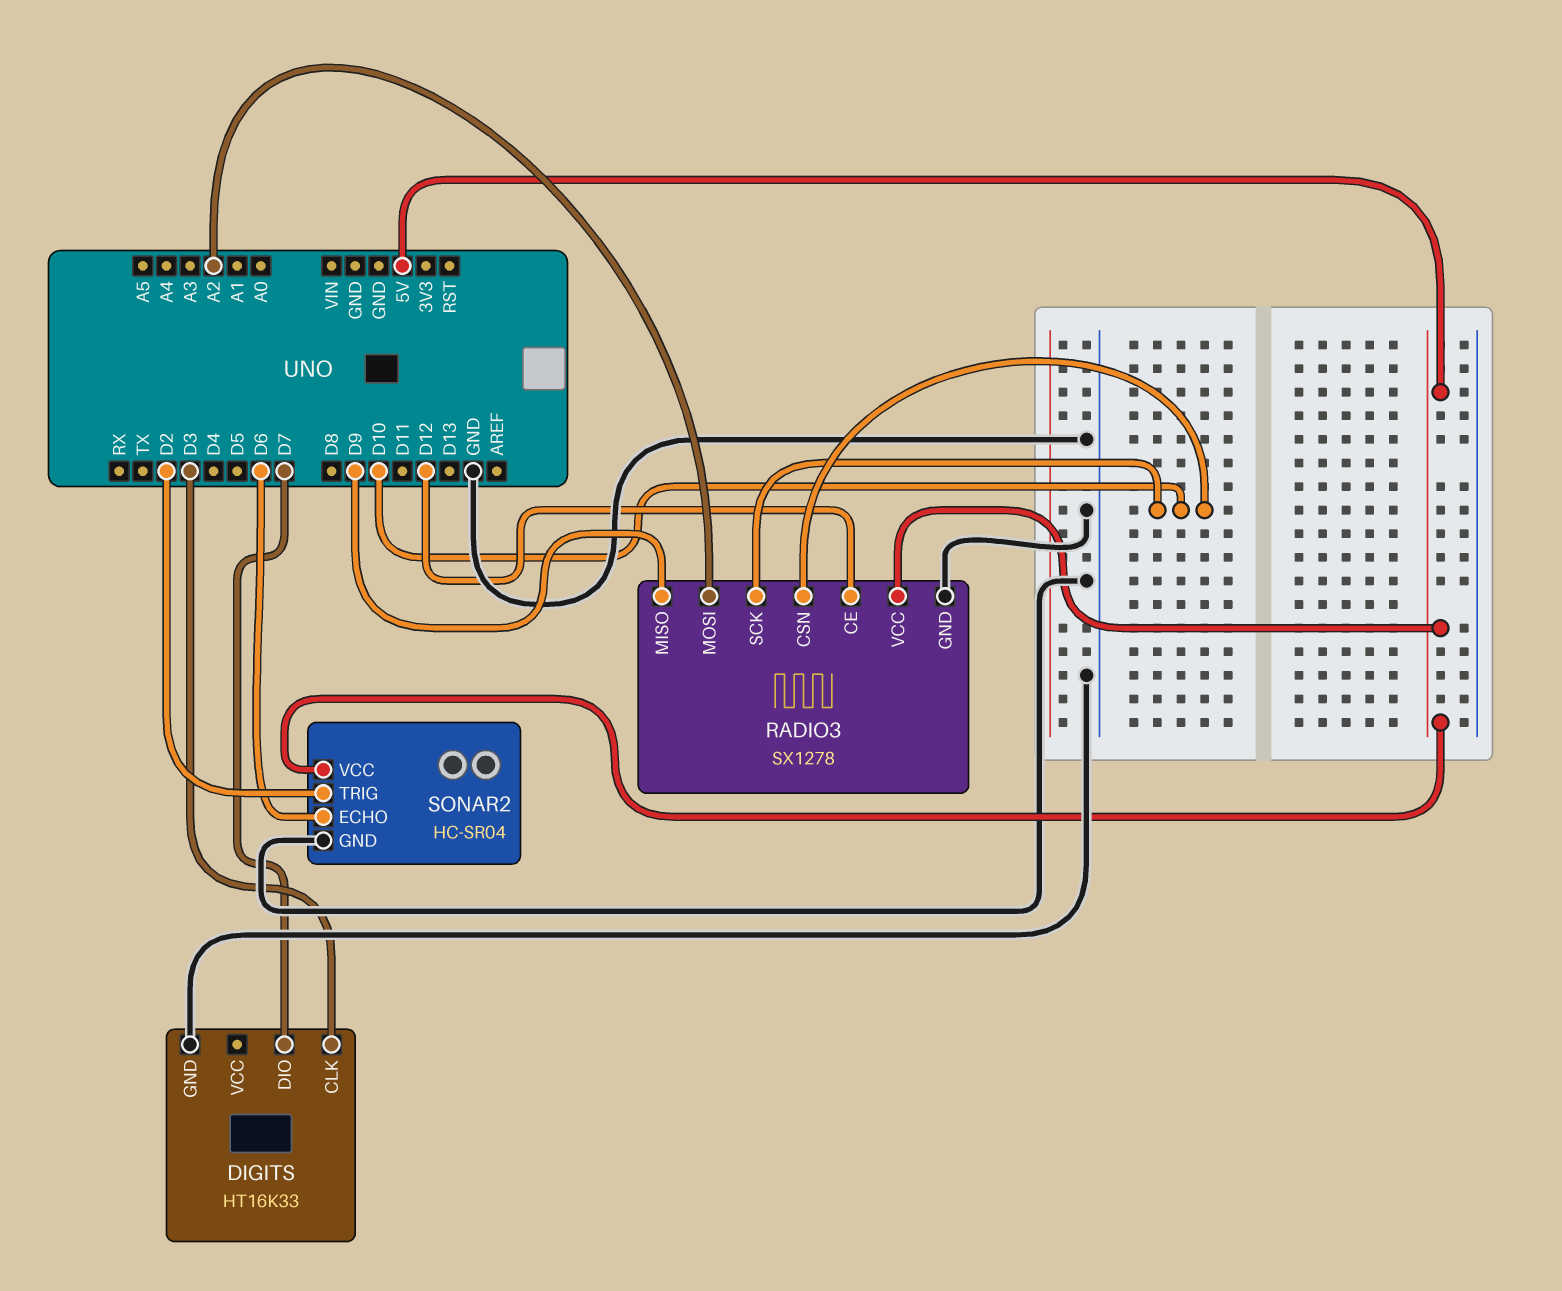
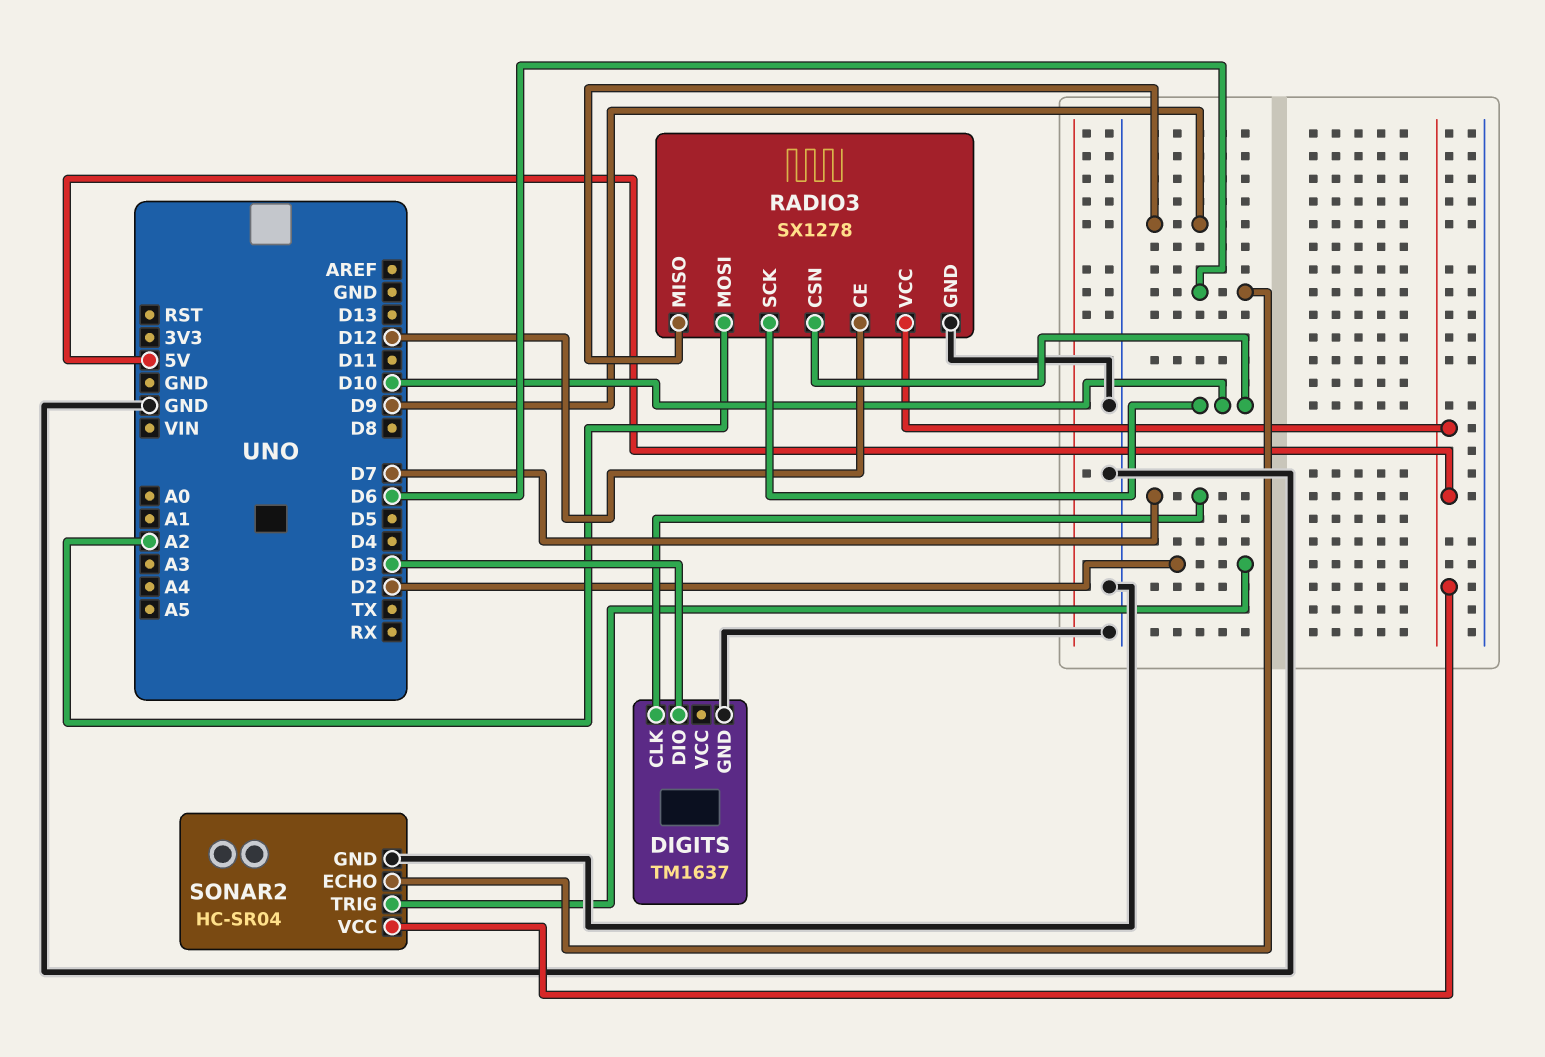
DIGITS: HT16K33 -> TM1637
DIGITS pin CLK: D3 -> D7
DIGITS pin DIO: D7 -> D3

